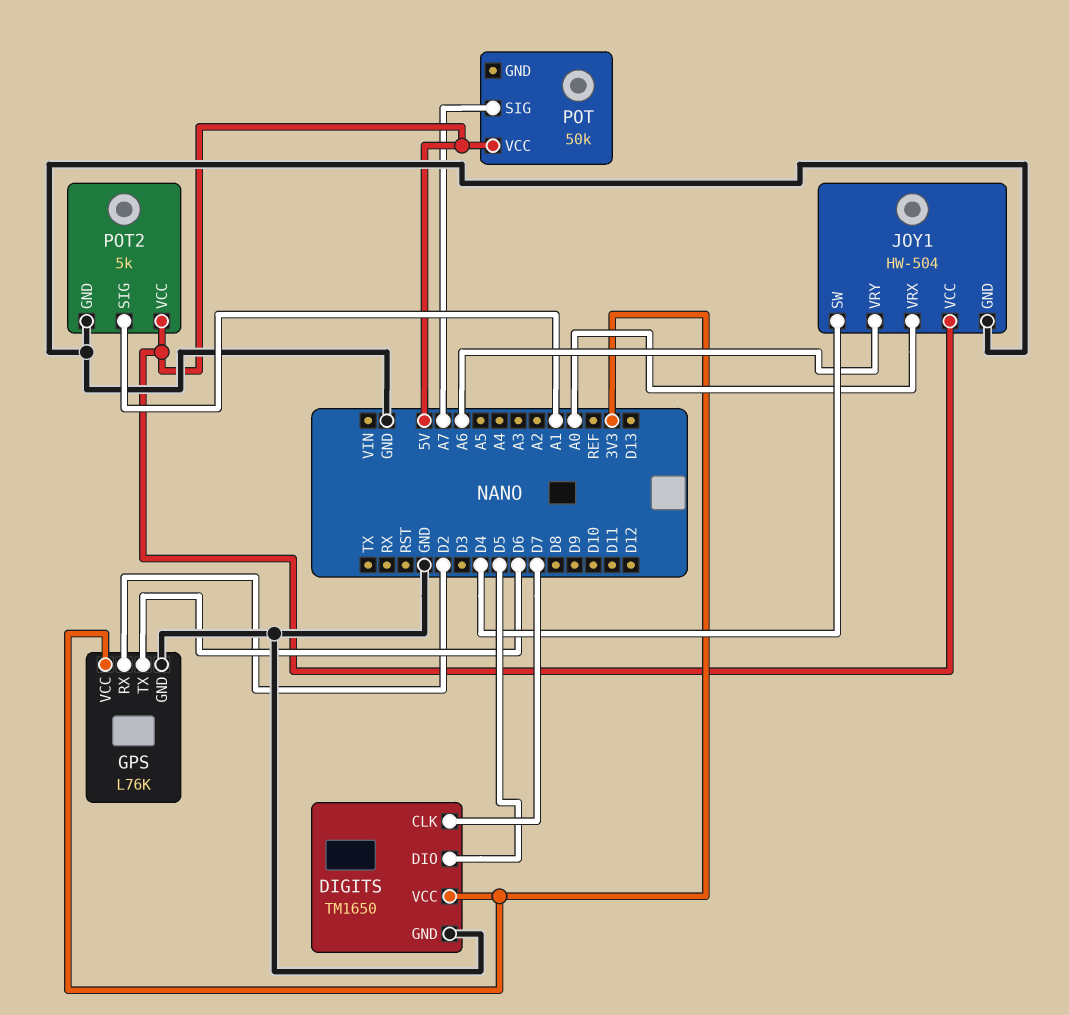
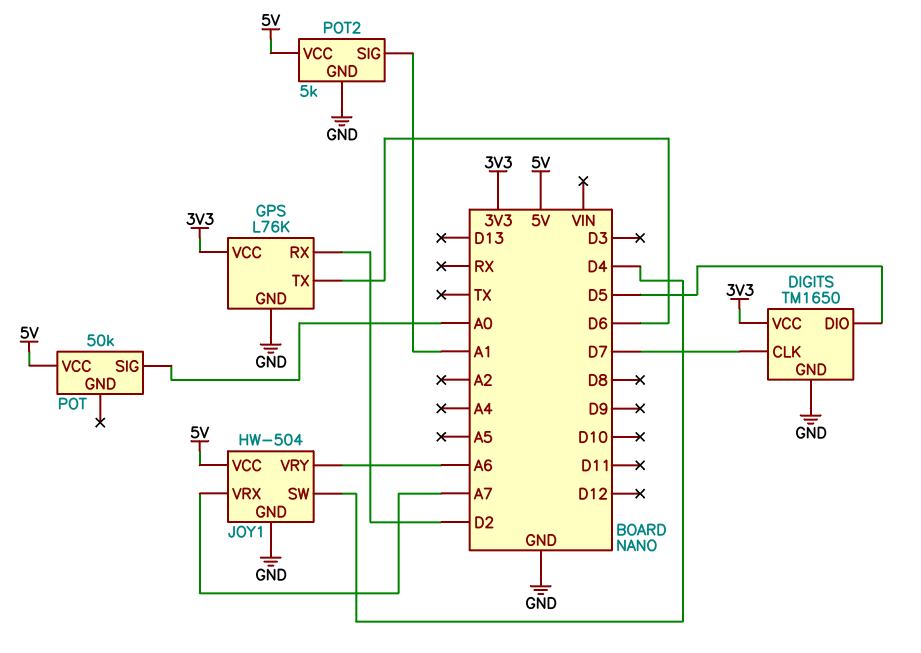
JOY1 pin VRX: A0 -> A7
POT pin SIG: A7 -> A0

